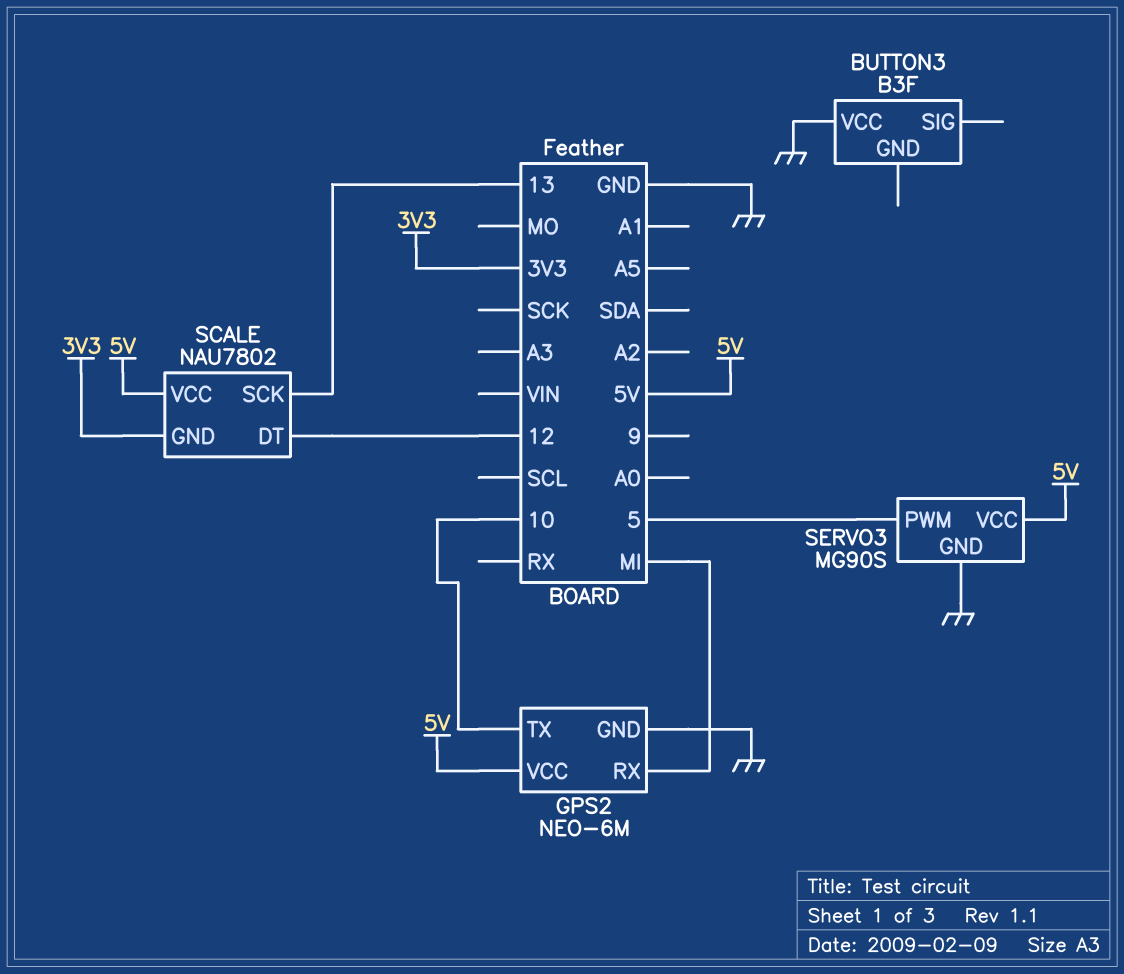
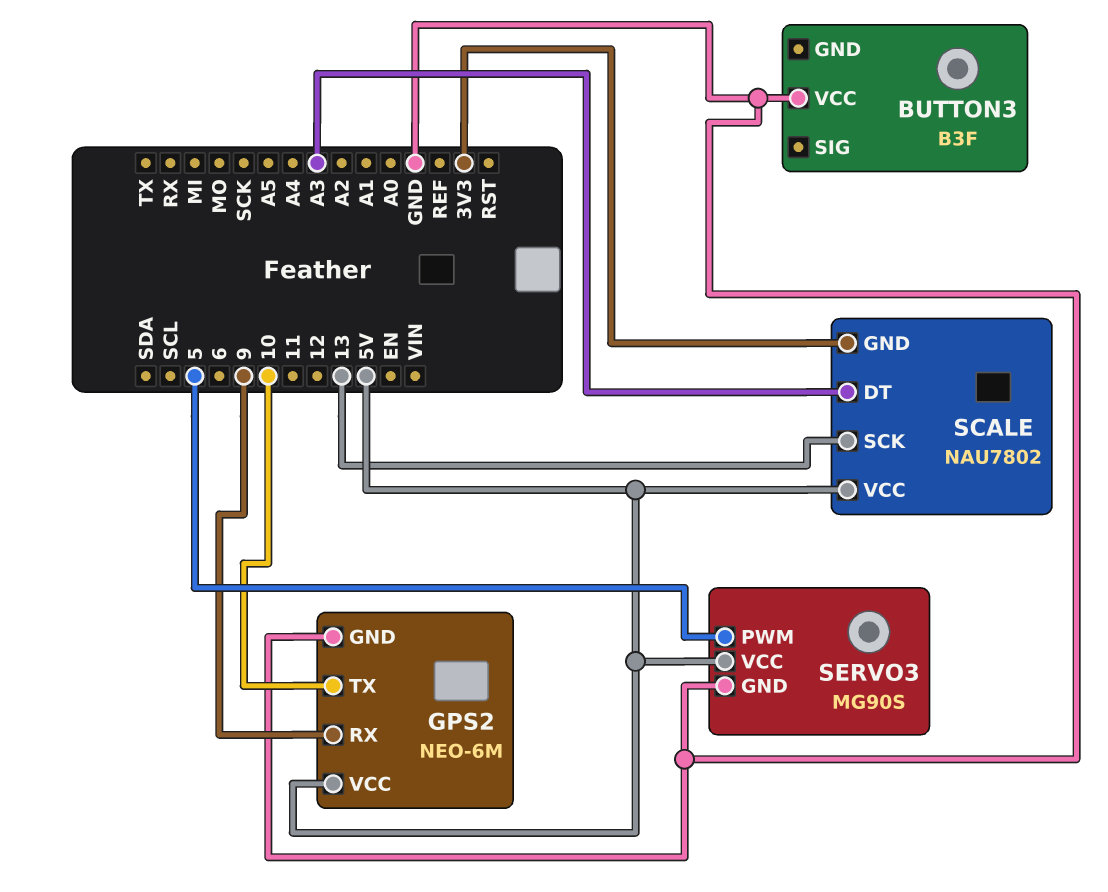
GPS2 pin RX: MI -> 9
SCALE pin DT: 12 -> A3

